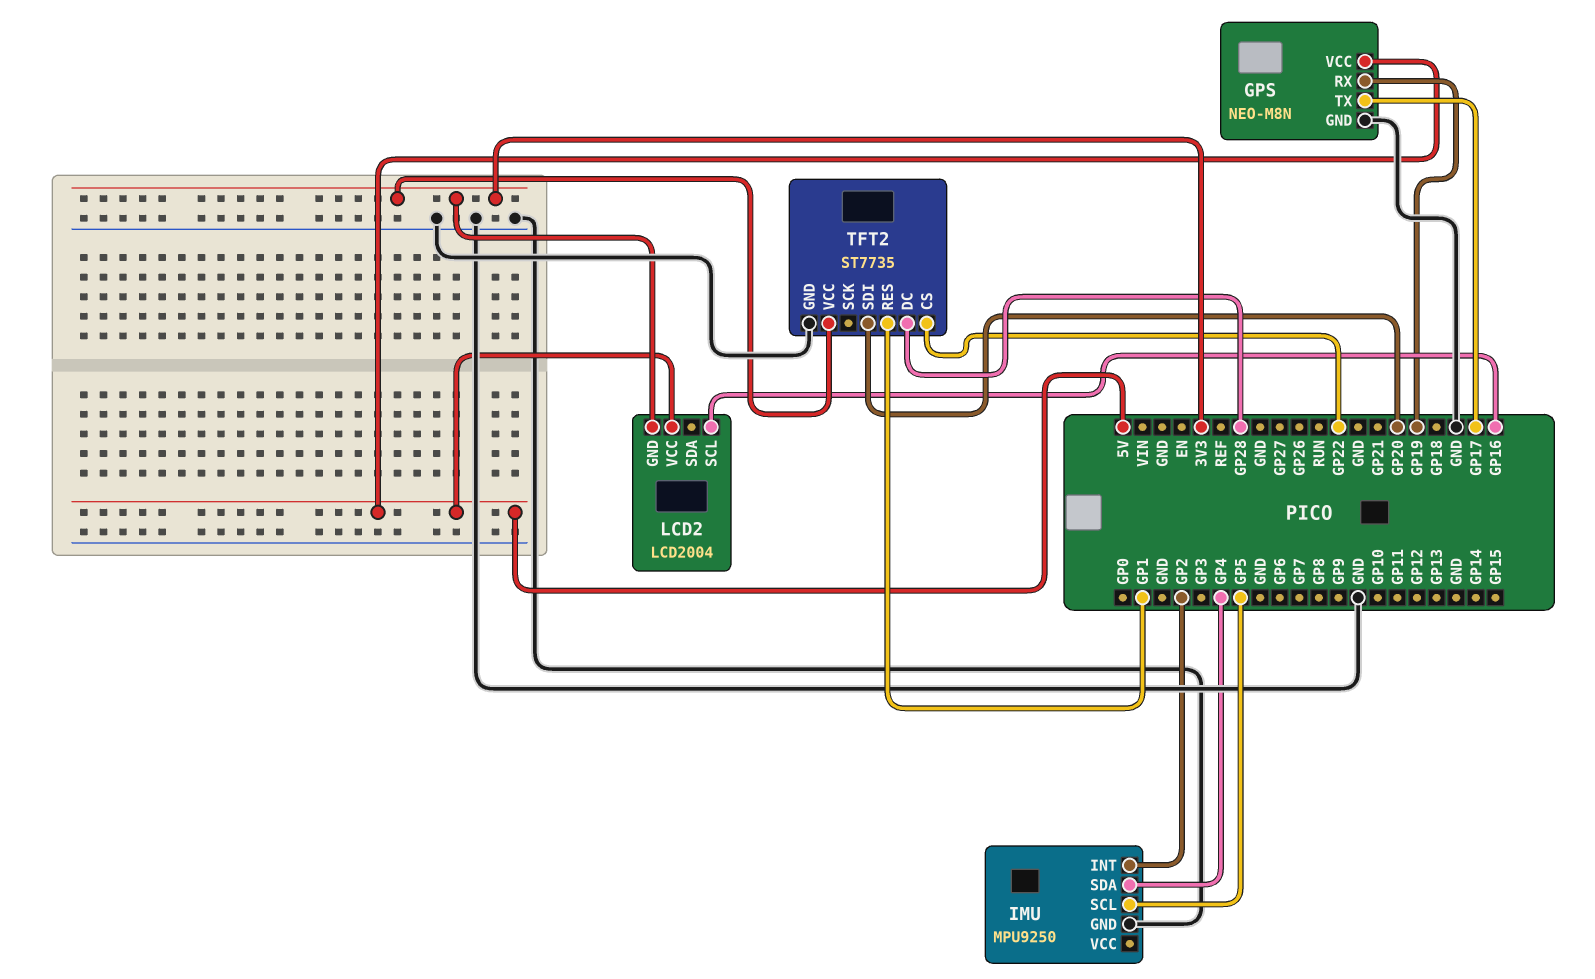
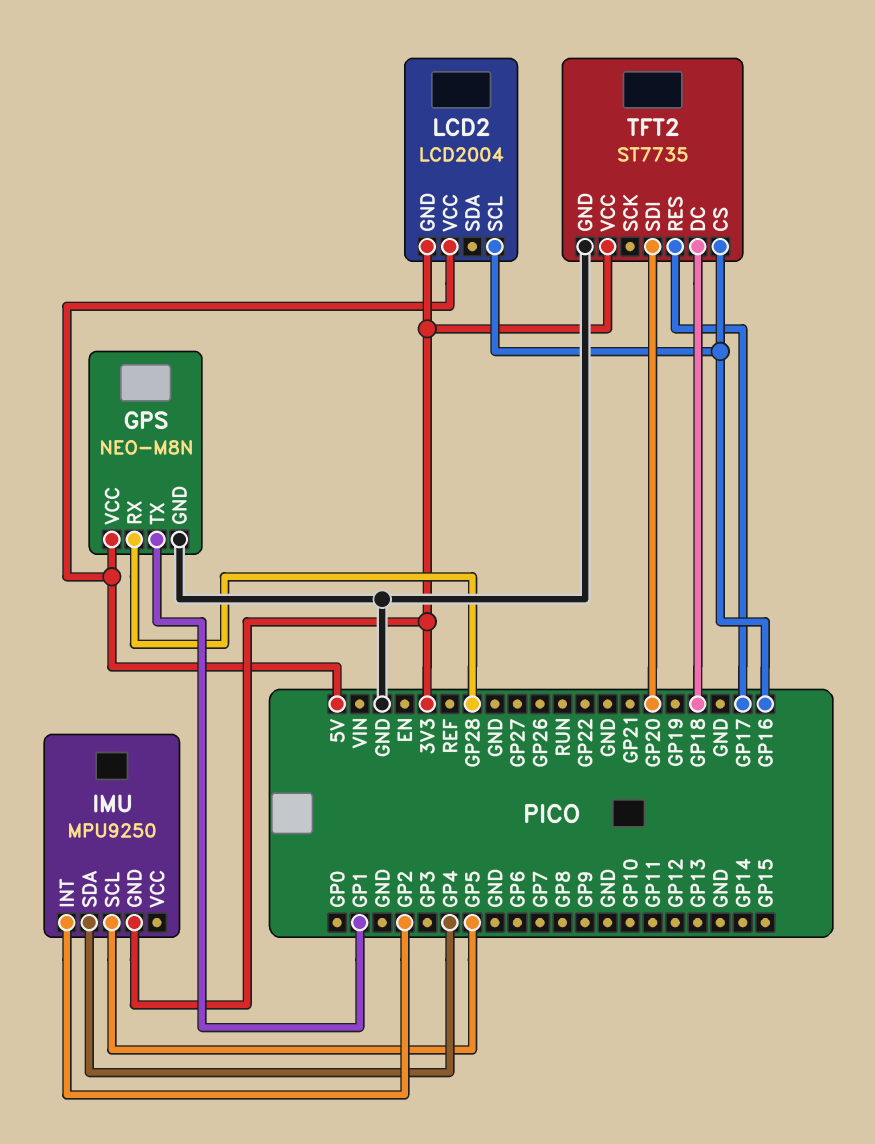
GPS pin RX: GP19 -> GP28
GPS pin TX: GP17 -> GP1
IMU pin GND: GND -> 3V3
TFT2 pin CS: GP22 -> GP16
TFT2 pin DC: GP28 -> GP18
TFT2 pin RES: GP1 -> GP17

